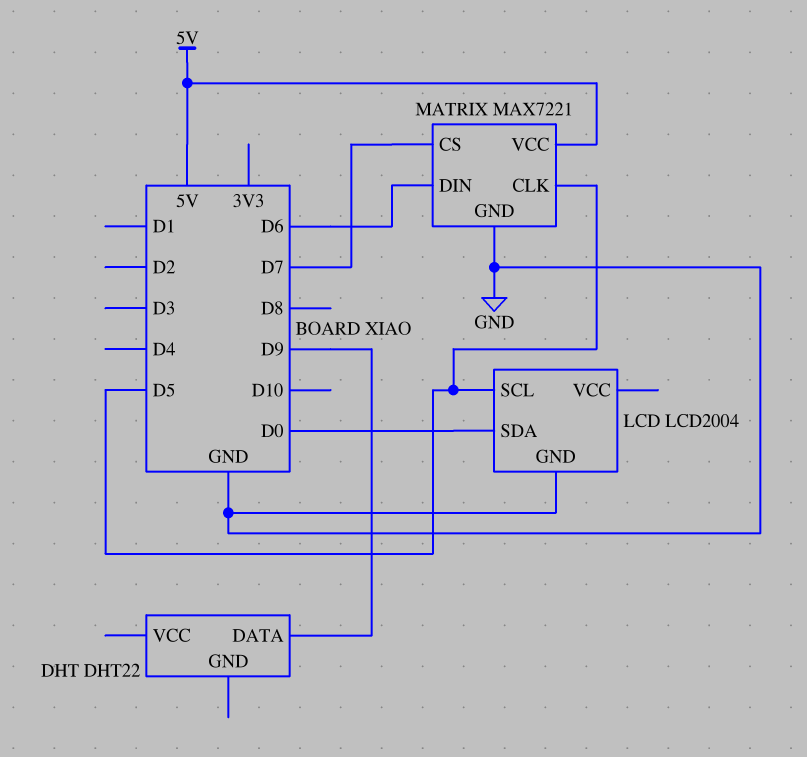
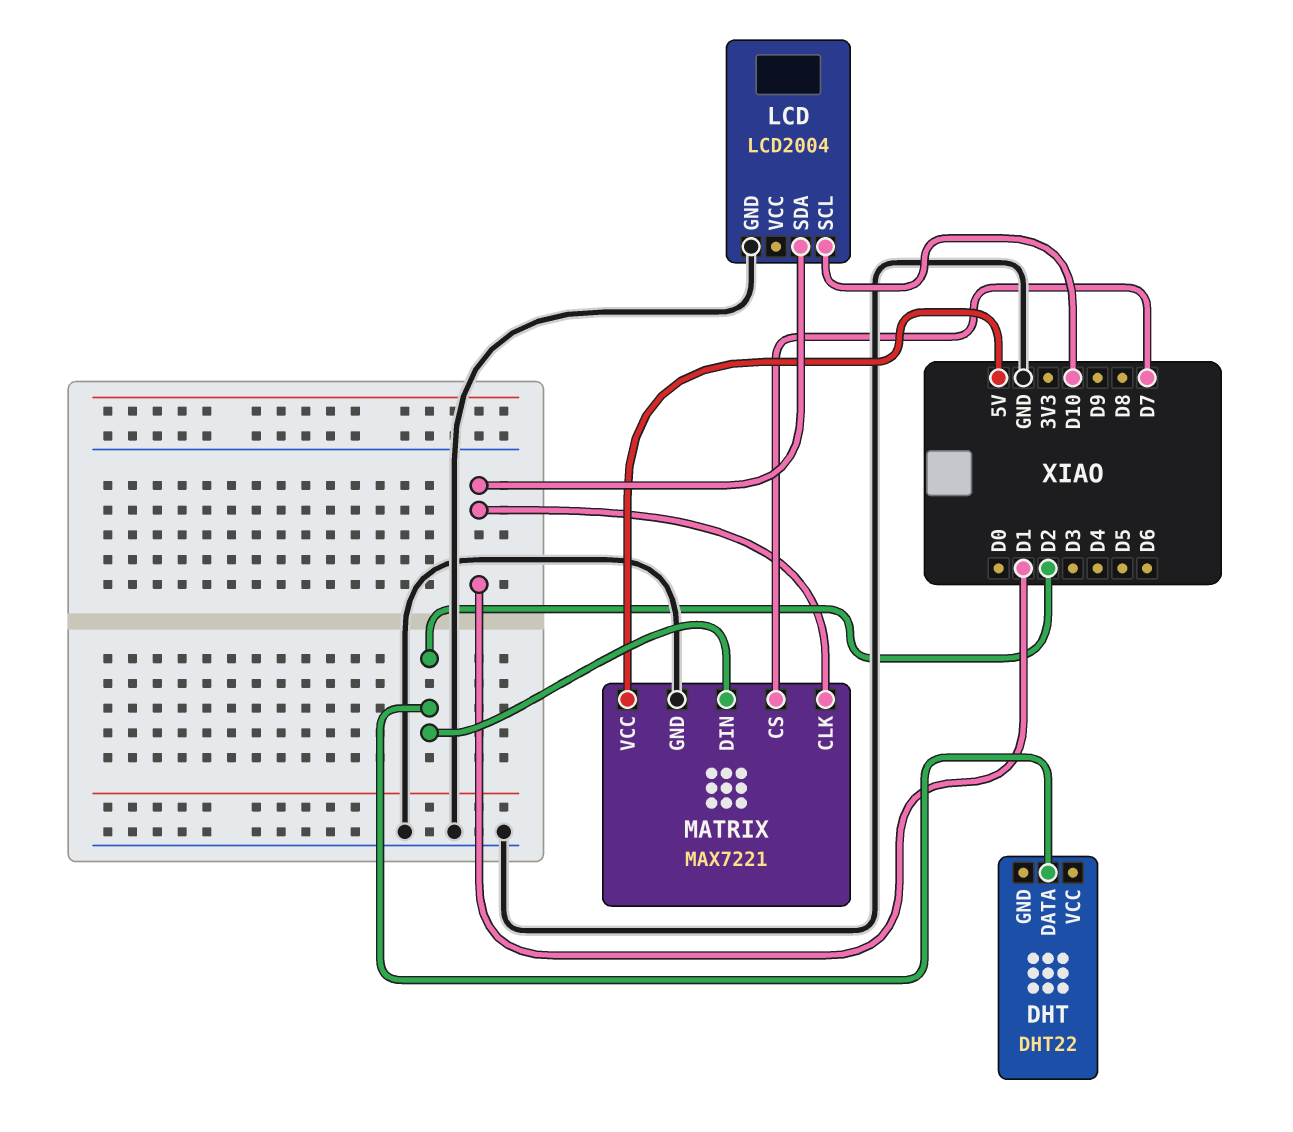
DHT pin DATA: D9 -> D2
LCD pin SCL: D5 -> D10
LCD pin SDA: D0 -> D1
MATRIX pin CLK: D5 -> D1
MATRIX pin DIN: D6 -> D2

